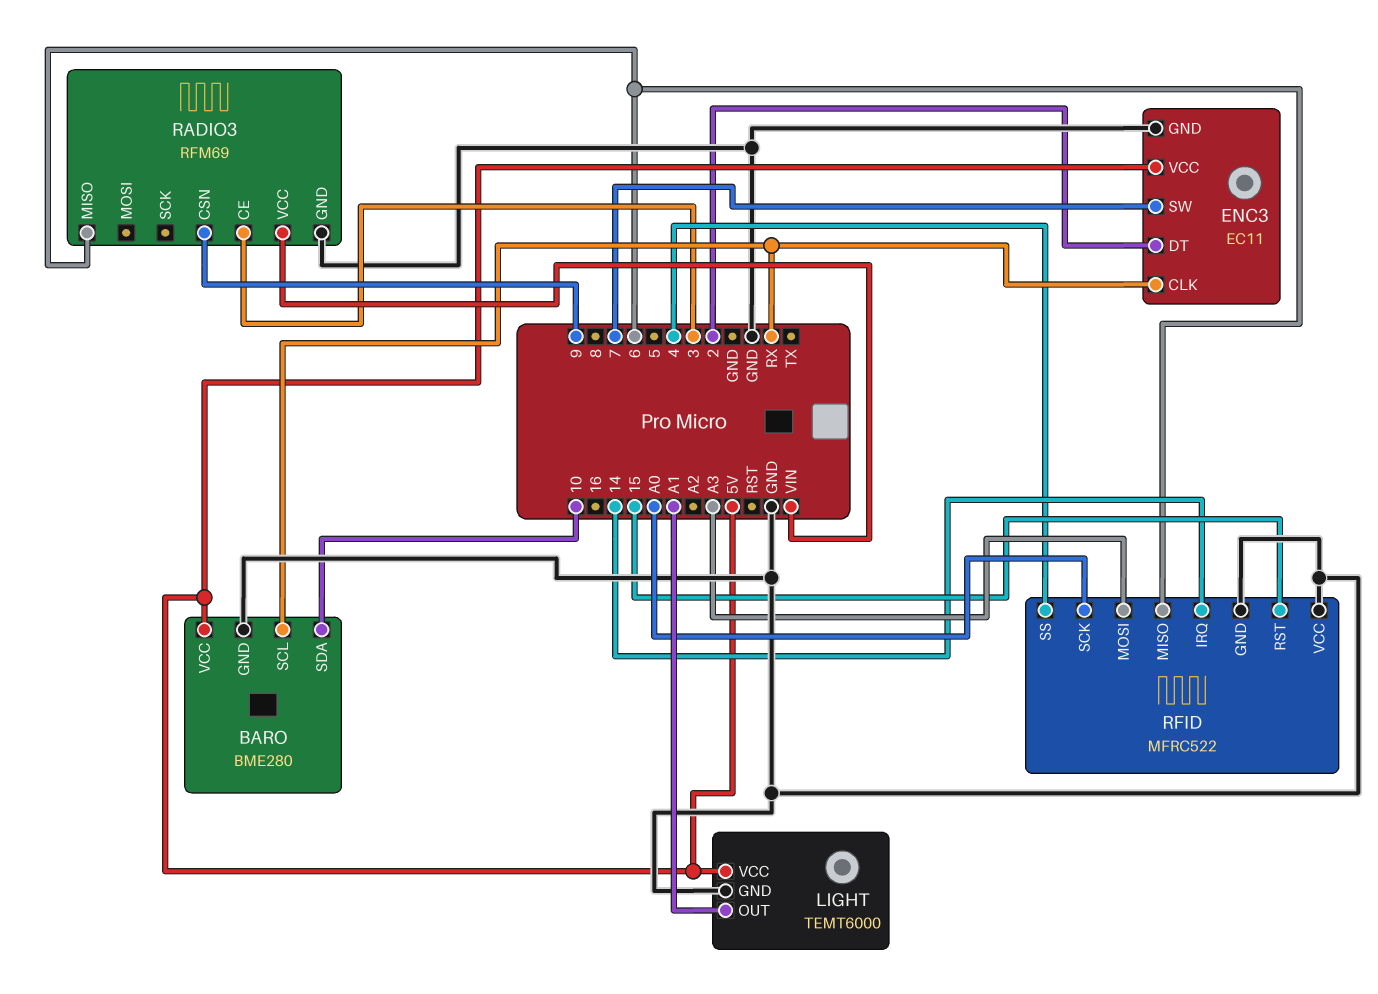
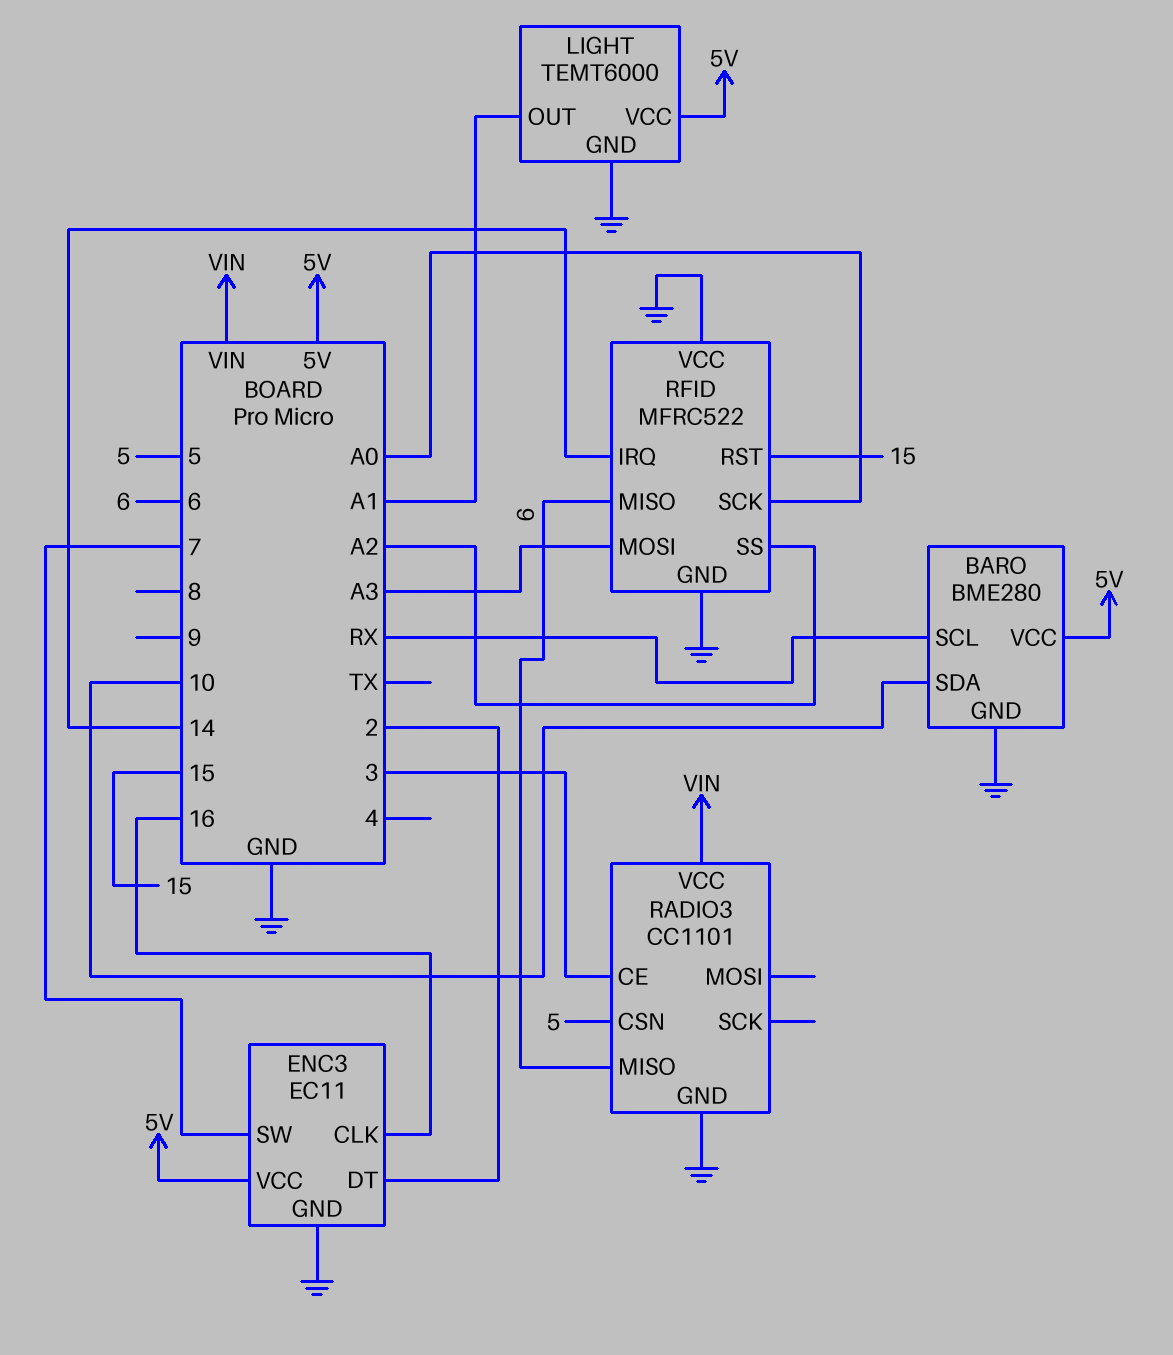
ENC3 pin CLK: RX -> 16
RADIO3: RFM69 -> CC1101
RADIO3 pin CSN: 9 -> 5
RFID pin SS: 4 -> A2

